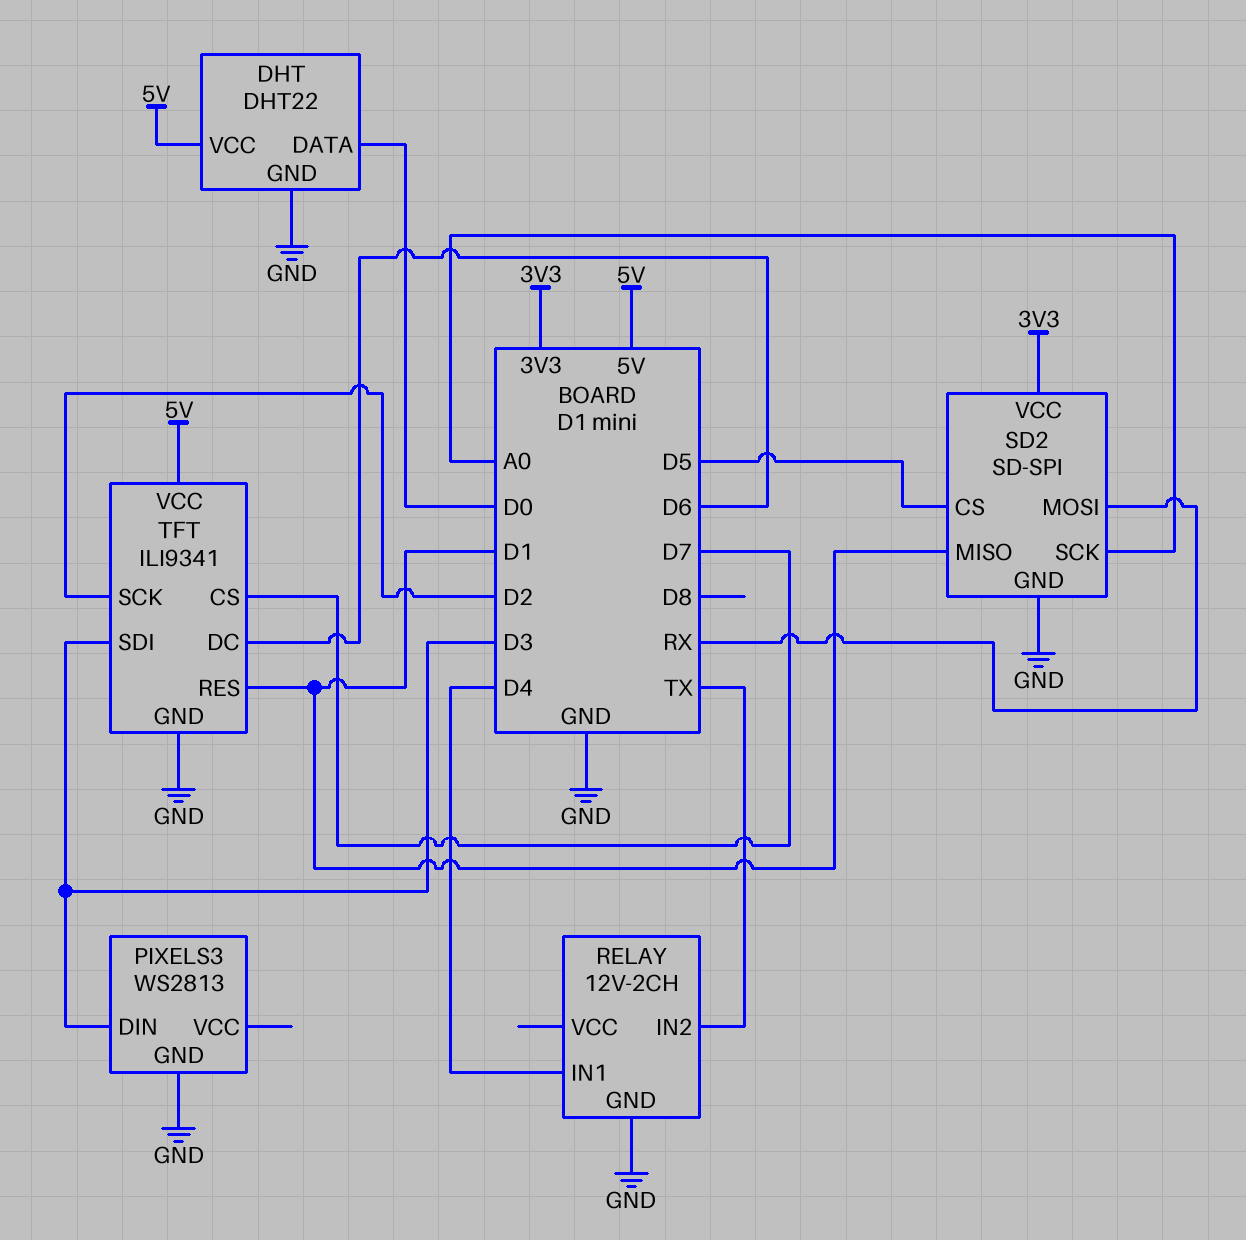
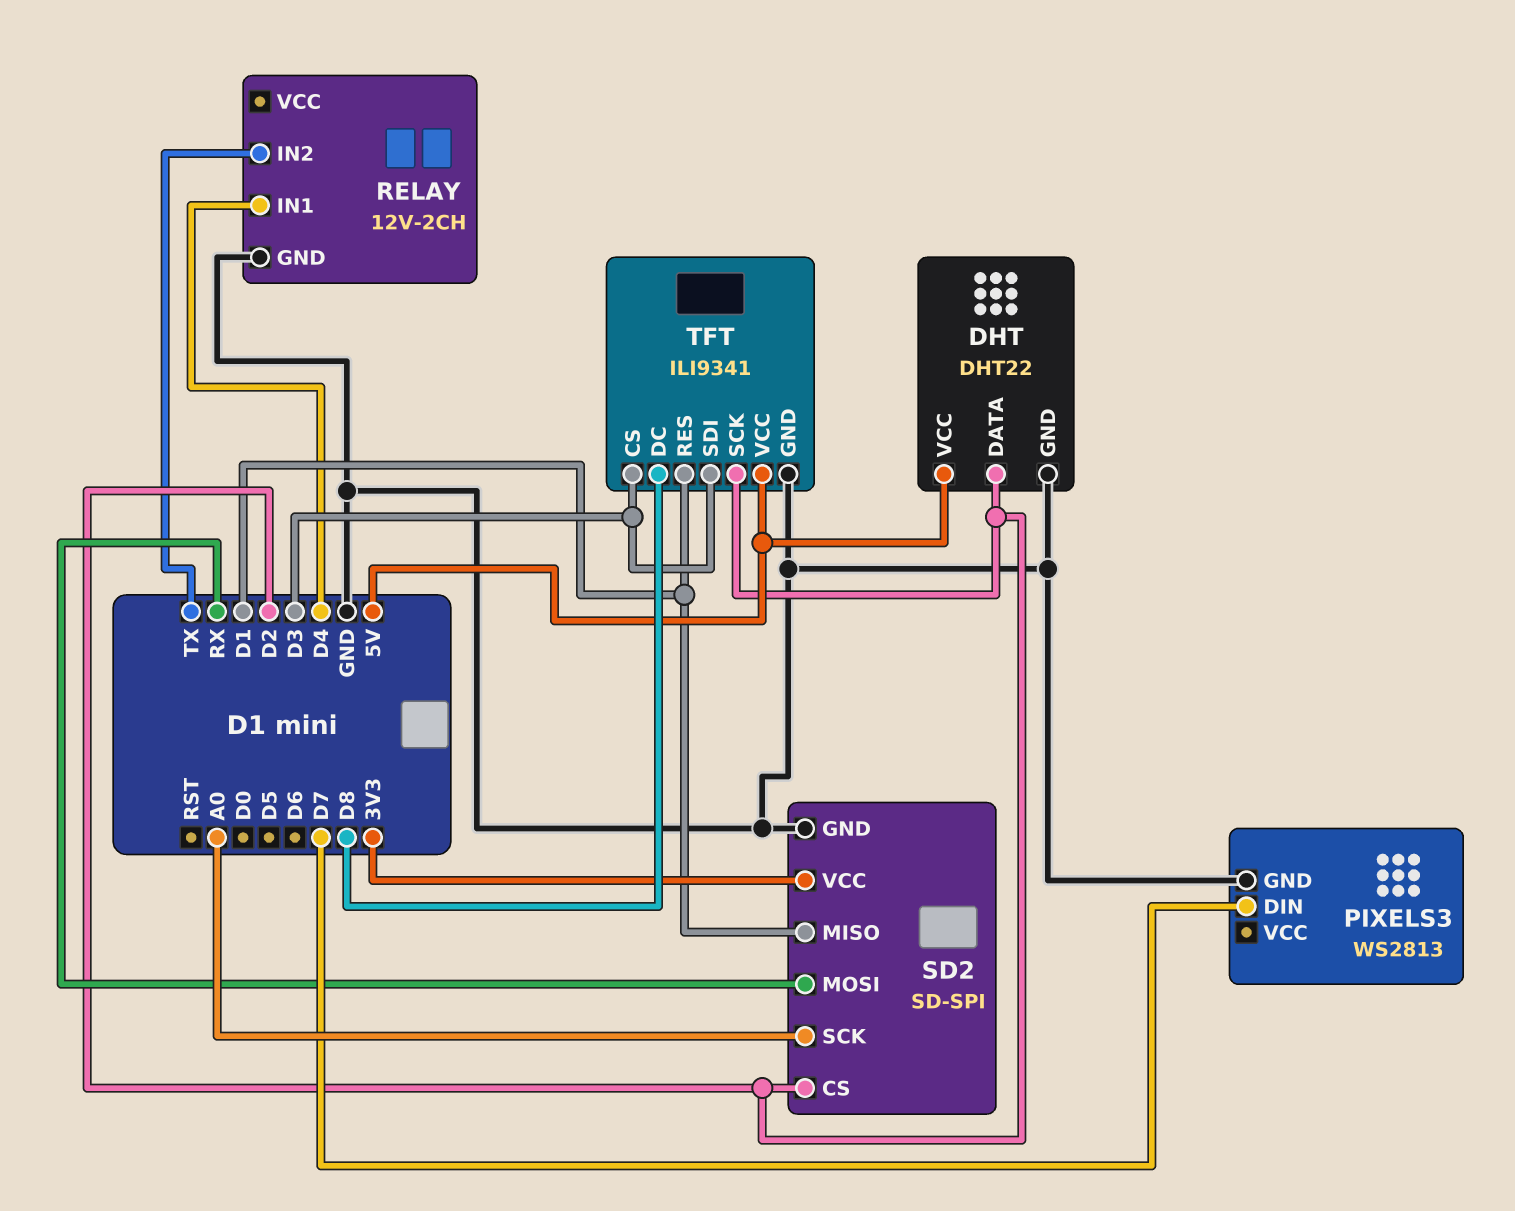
DHT pin DATA: D0 -> D2
PIXELS3 pin DIN: D3 -> D7
SD2 pin CS: D5 -> D2
TFT pin CS: D7 -> D3
TFT pin DC: D6 -> D8

